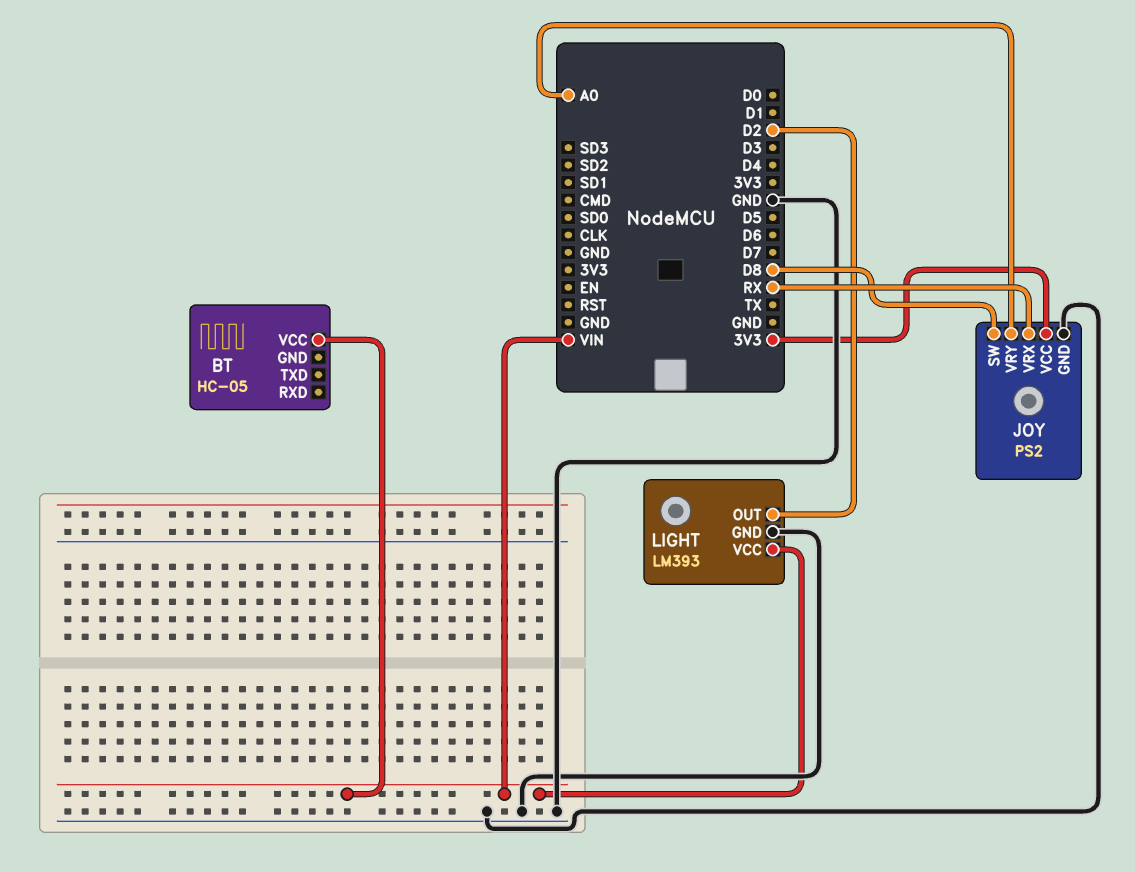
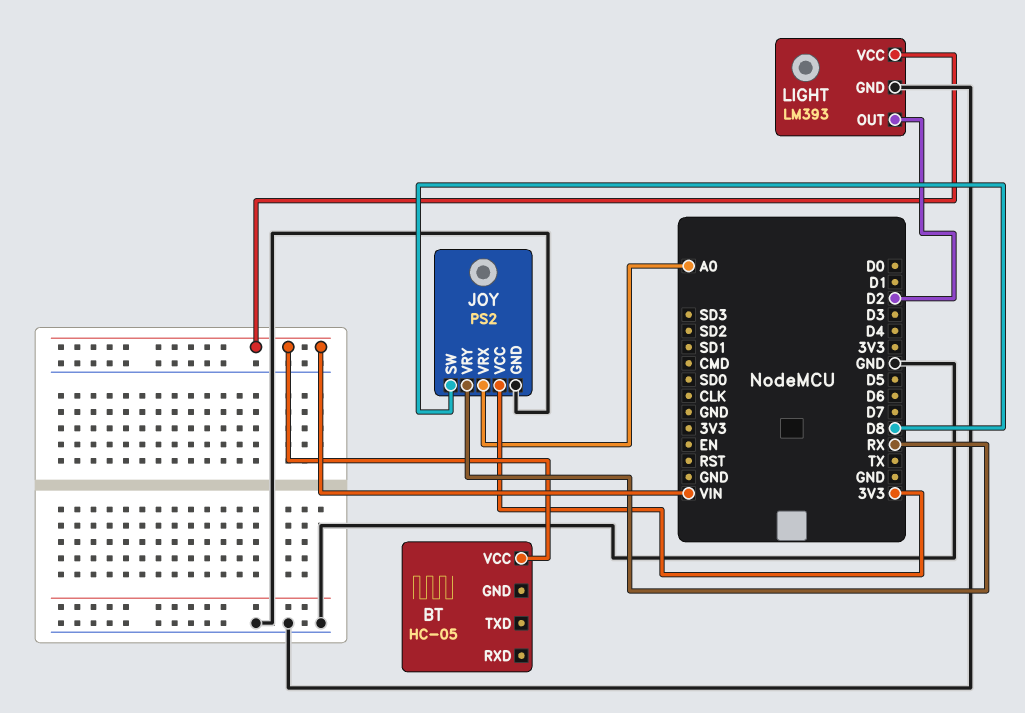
JOY pin VRX: RX -> A0
JOY pin VRY: A0 -> RX

